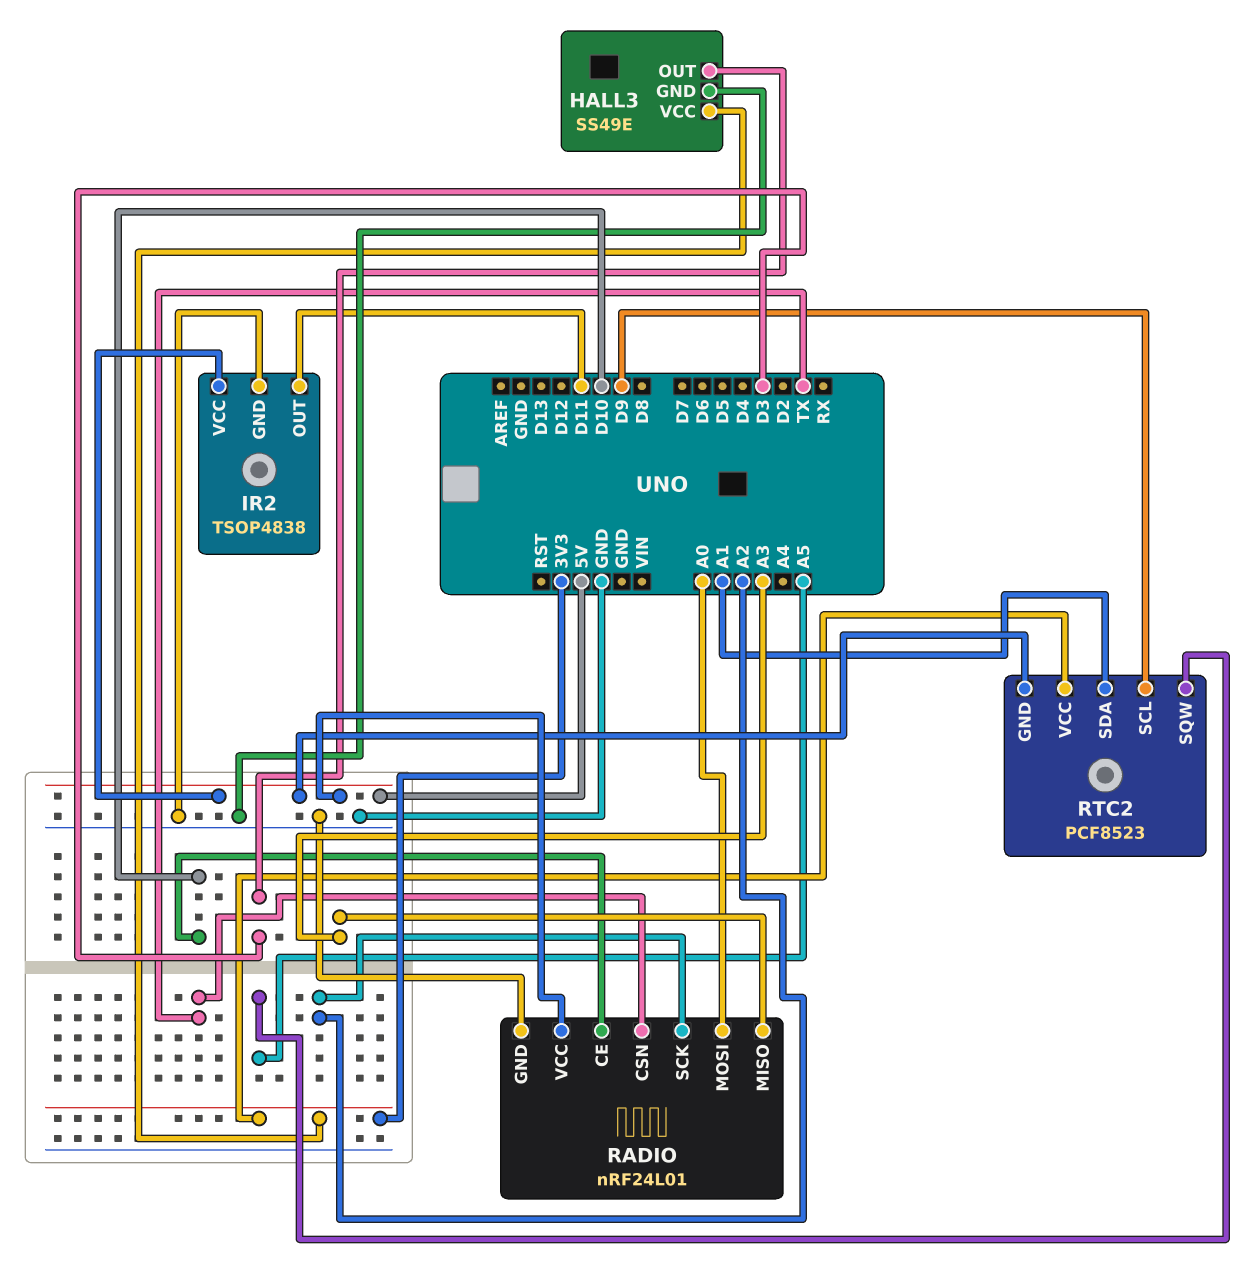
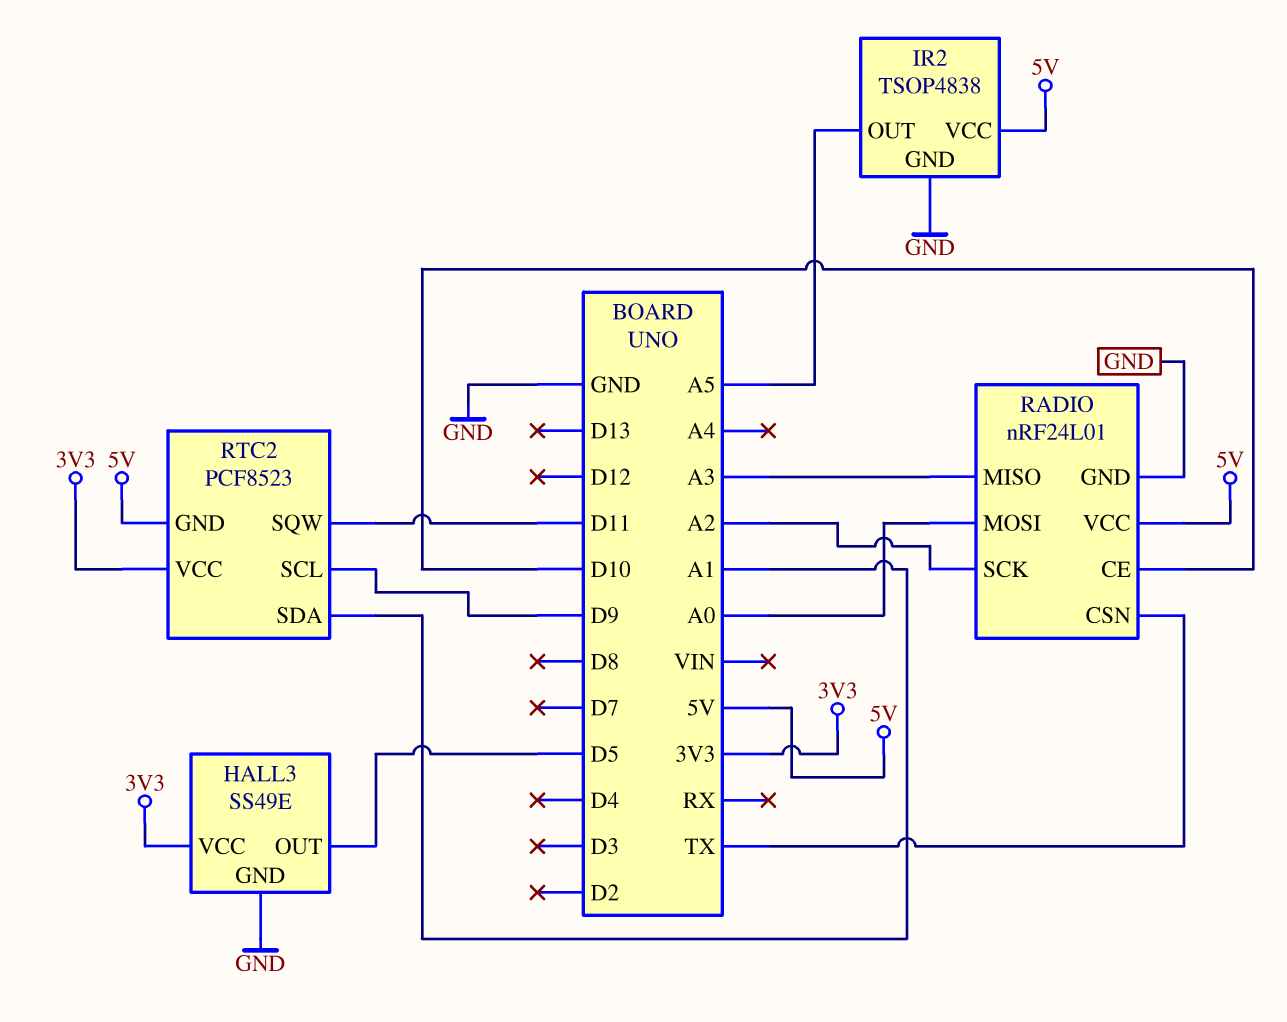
HALL3 pin OUT: D3 -> D5
IR2 pin OUT: D11 -> A5
RTC2 pin SQW: A5 -> D11

